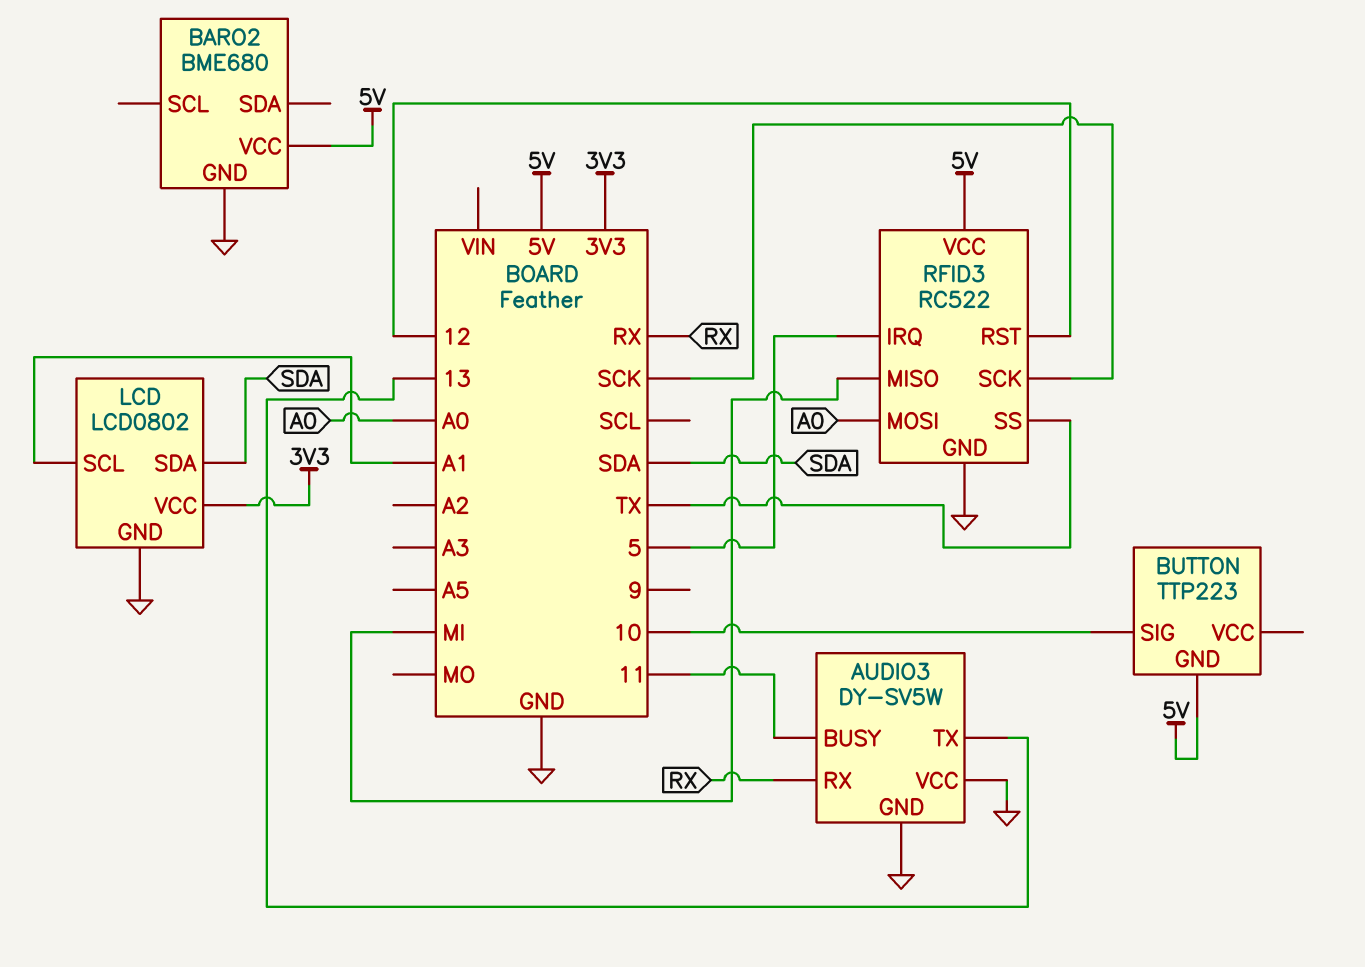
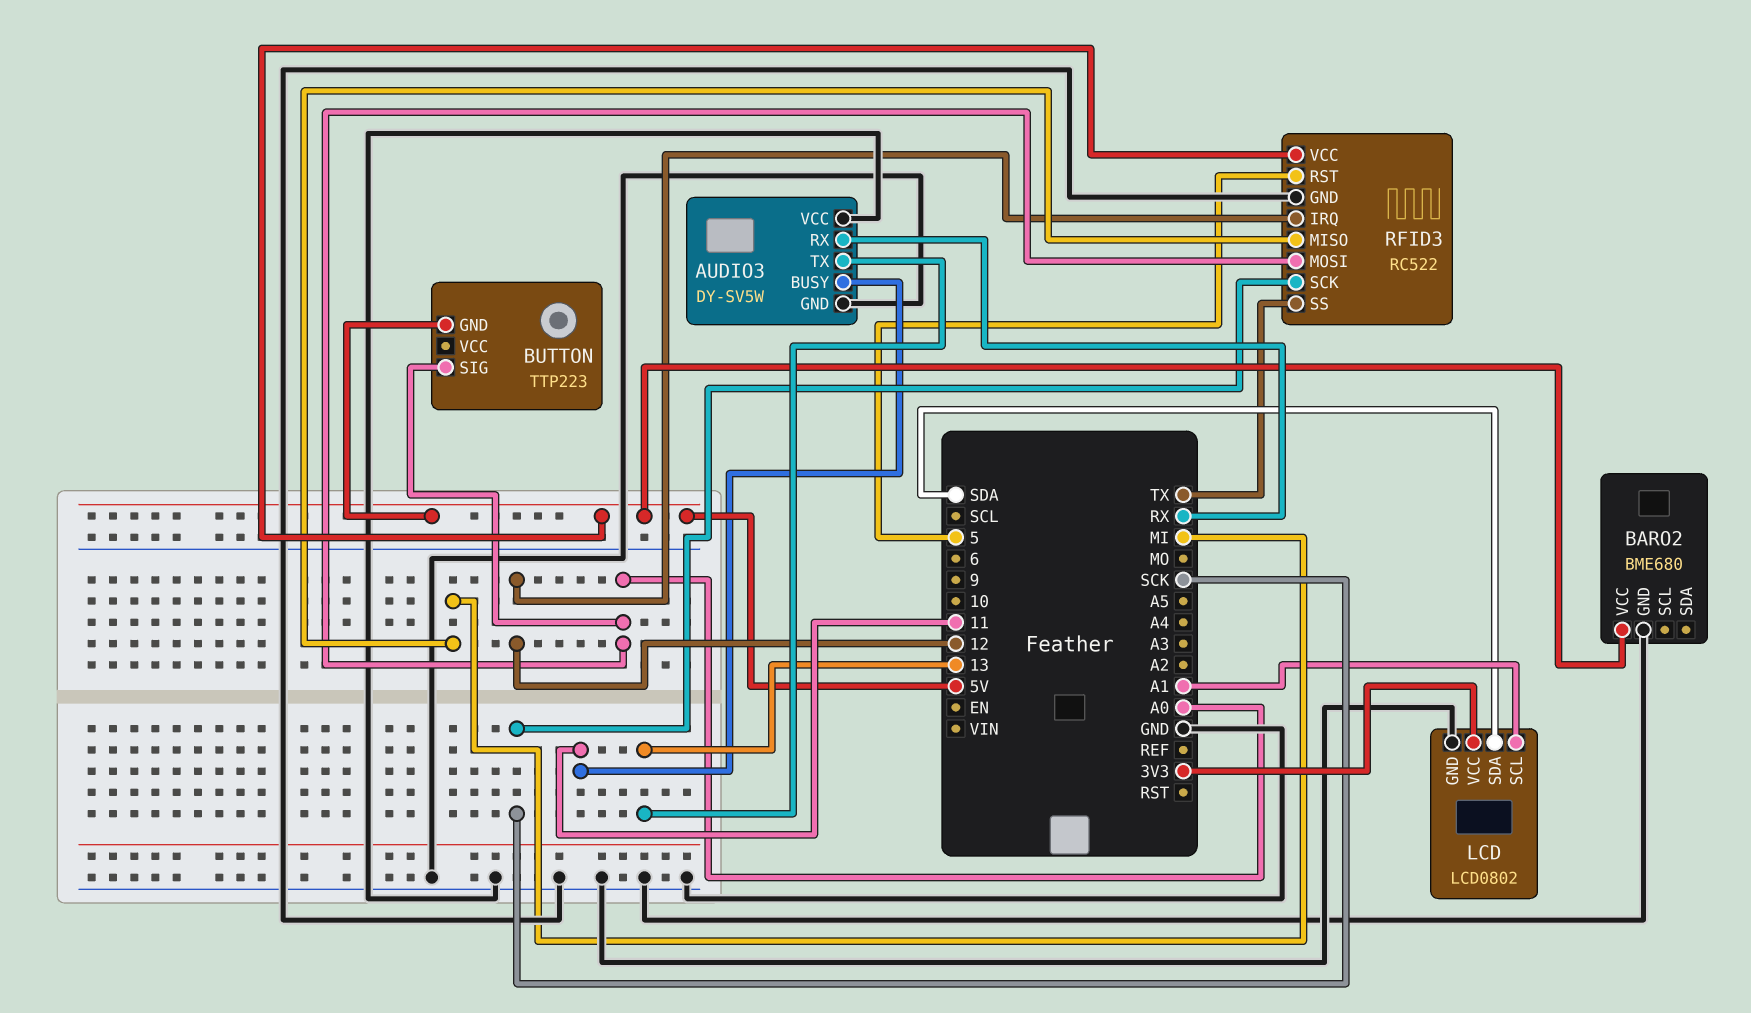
BUTTON pin SIG: 10 -> A0
RFID3 pin IRQ: 5 -> 12
RFID3 pin RST: 12 -> 5

